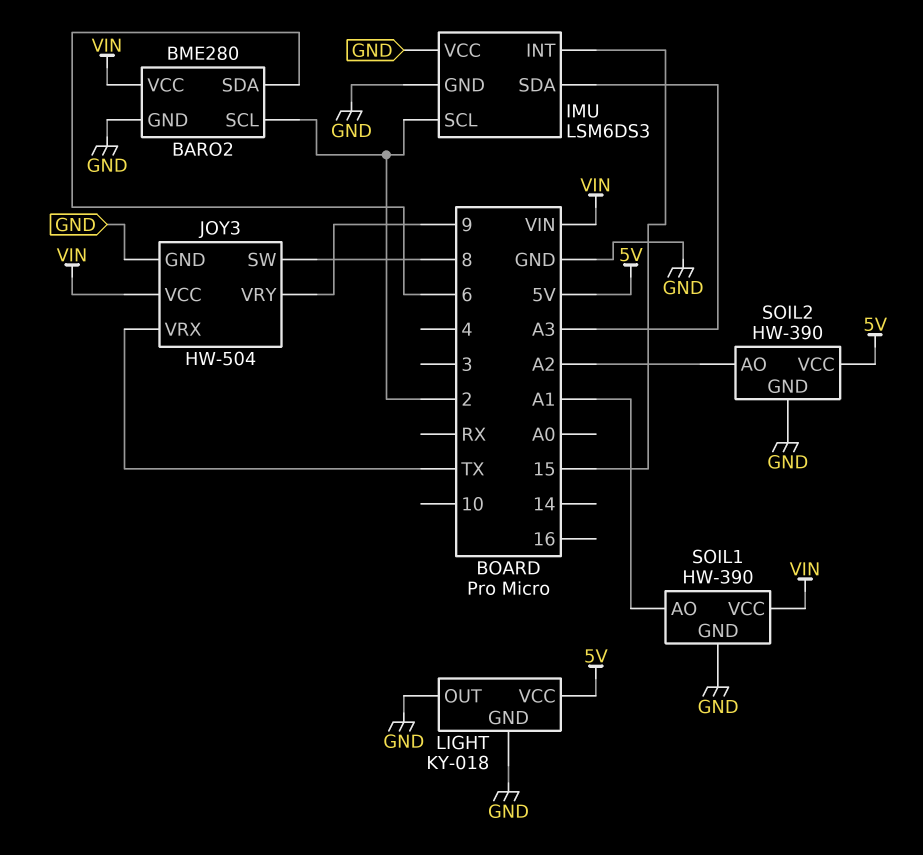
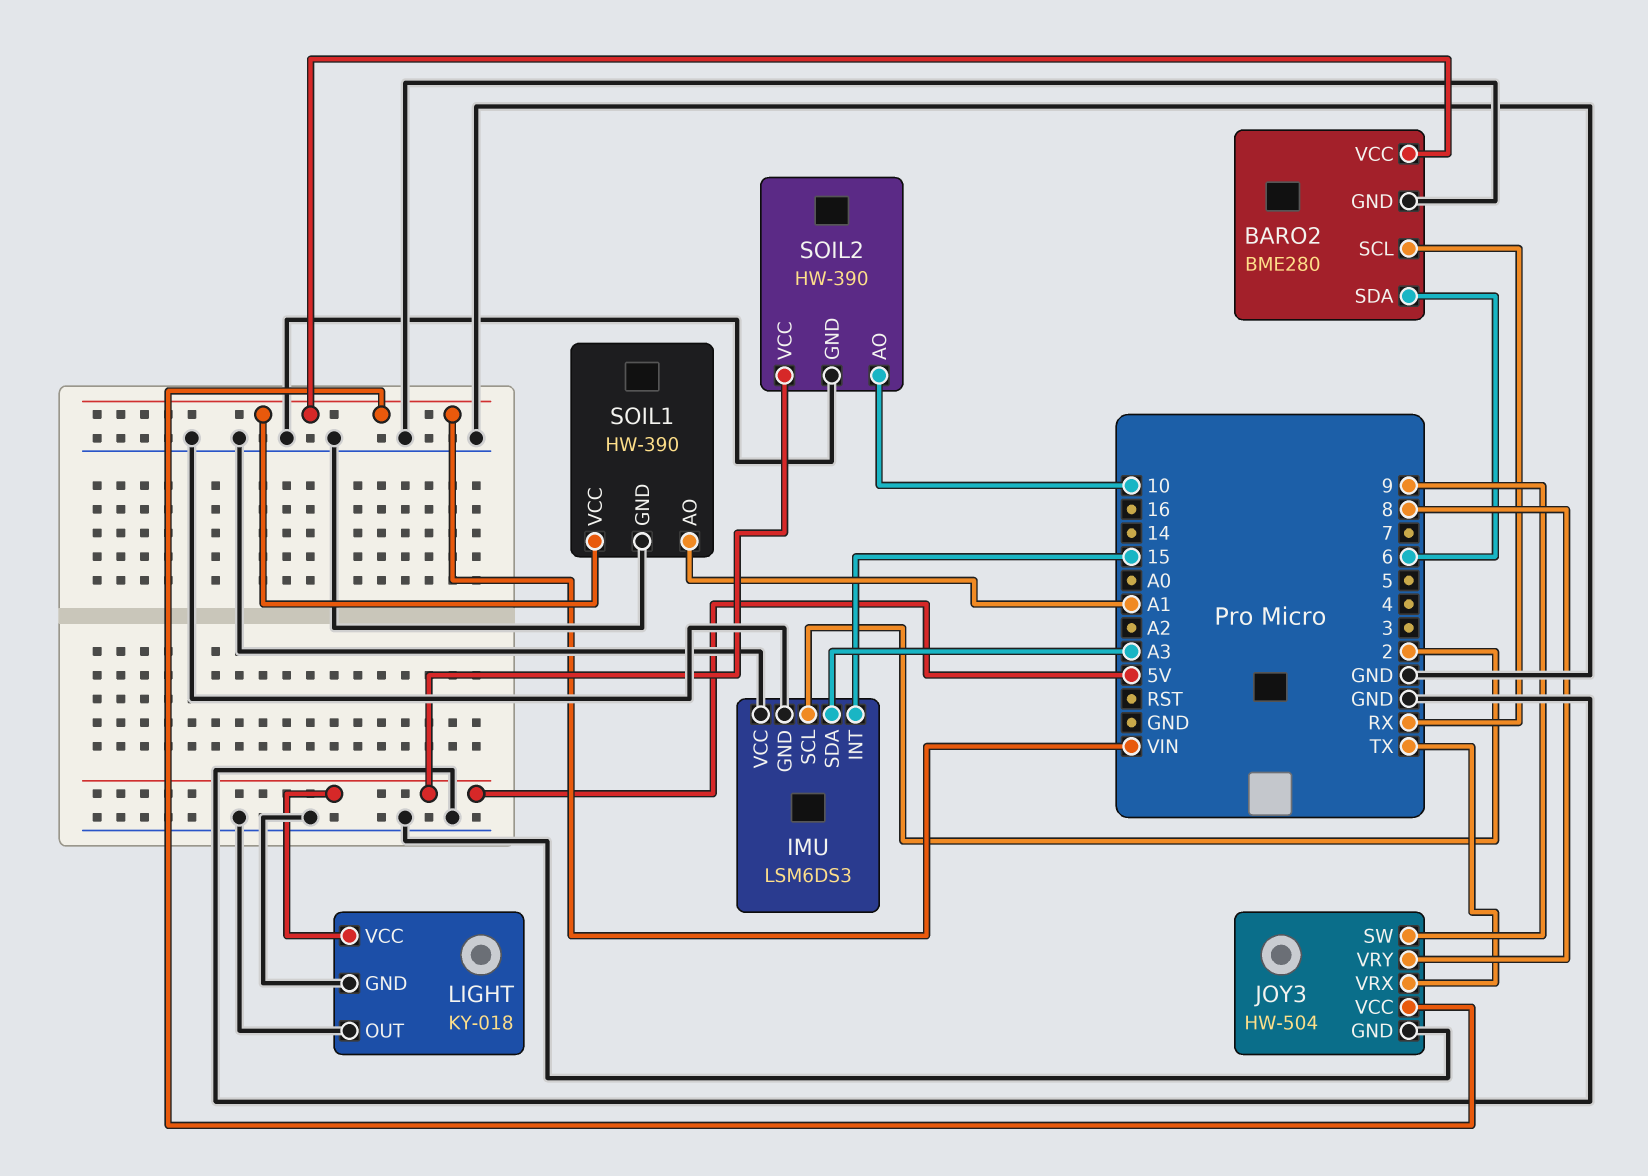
BARO2 pin SCL: 2 -> RX
JOY3 pin SW: 8 -> 9
JOY3 pin VRY: 9 -> 8
SOIL2 pin AO: A2 -> 10

